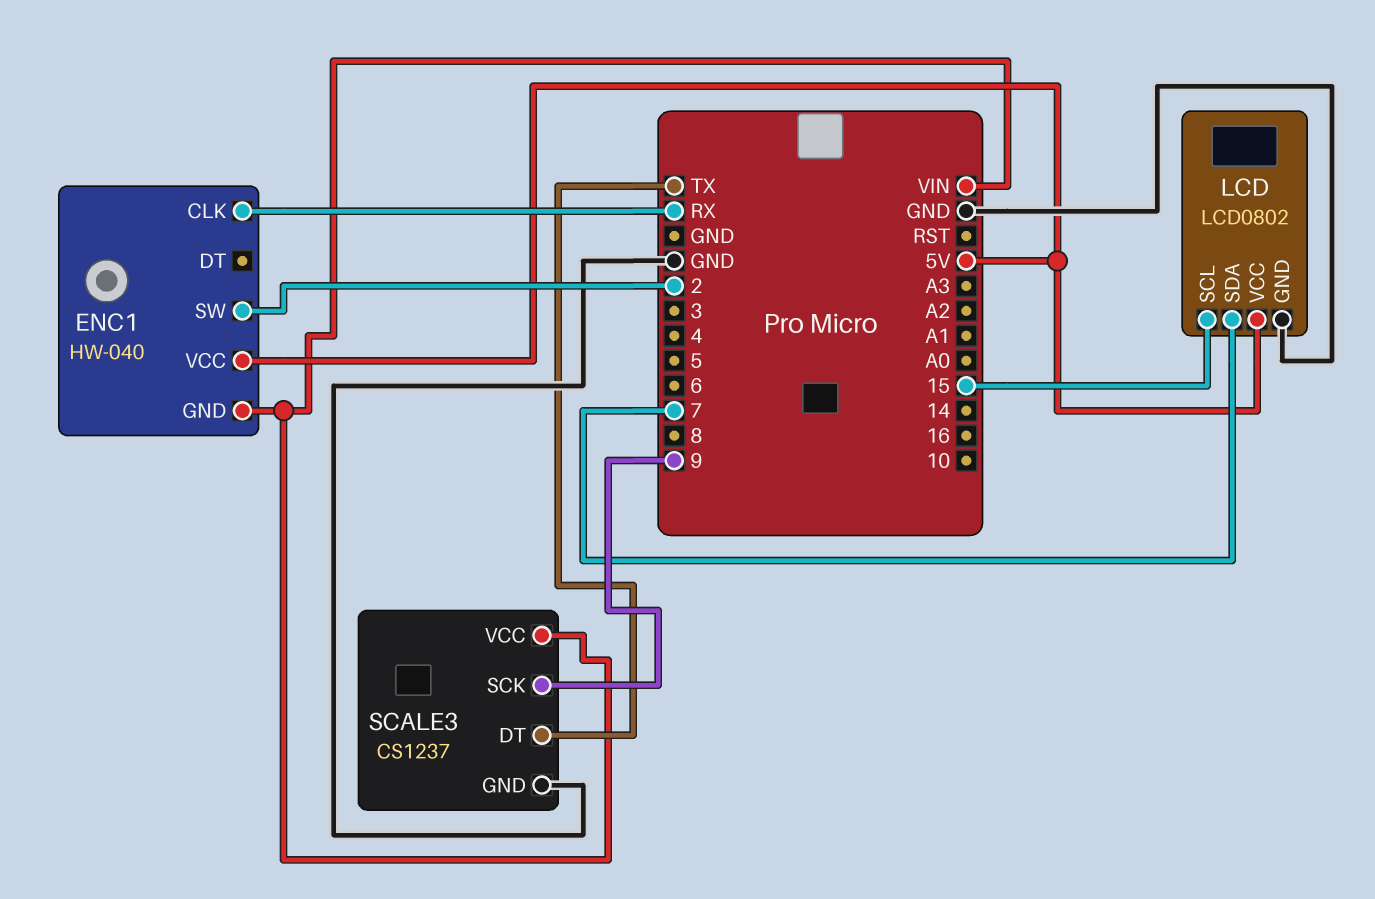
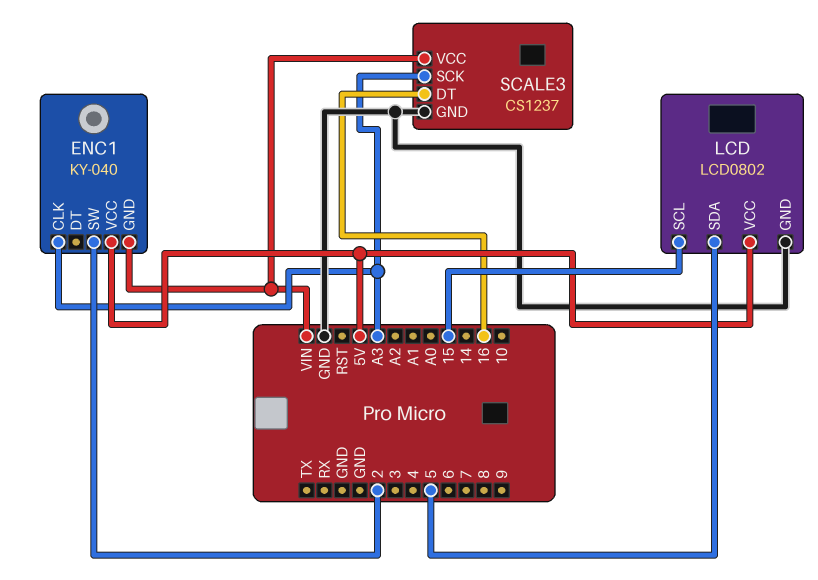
ENC1: HW-040 -> KY-040
ENC1 pin CLK: RX -> A3
LCD pin SDA: 7 -> 5
SCALE3 pin DT: TX -> 16
SCALE3 pin SCK: 9 -> A3

